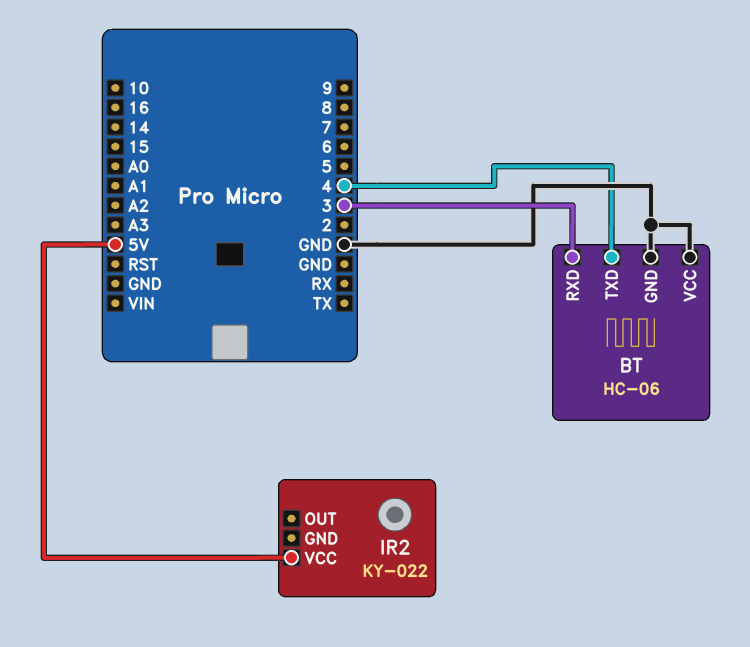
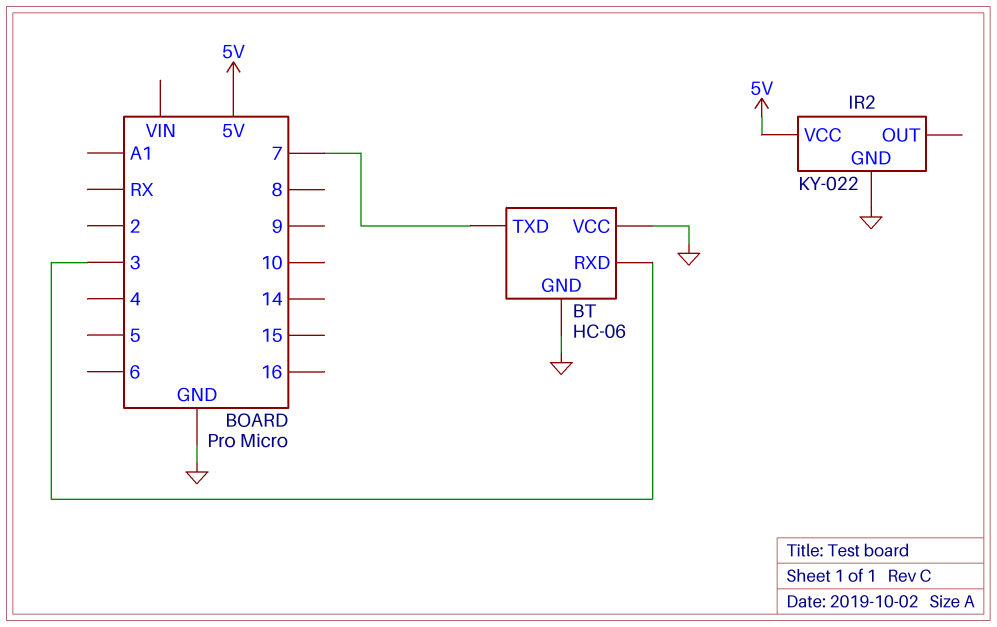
BT pin TXD: 4 -> 7
IR2 pin GND: none -> GND

